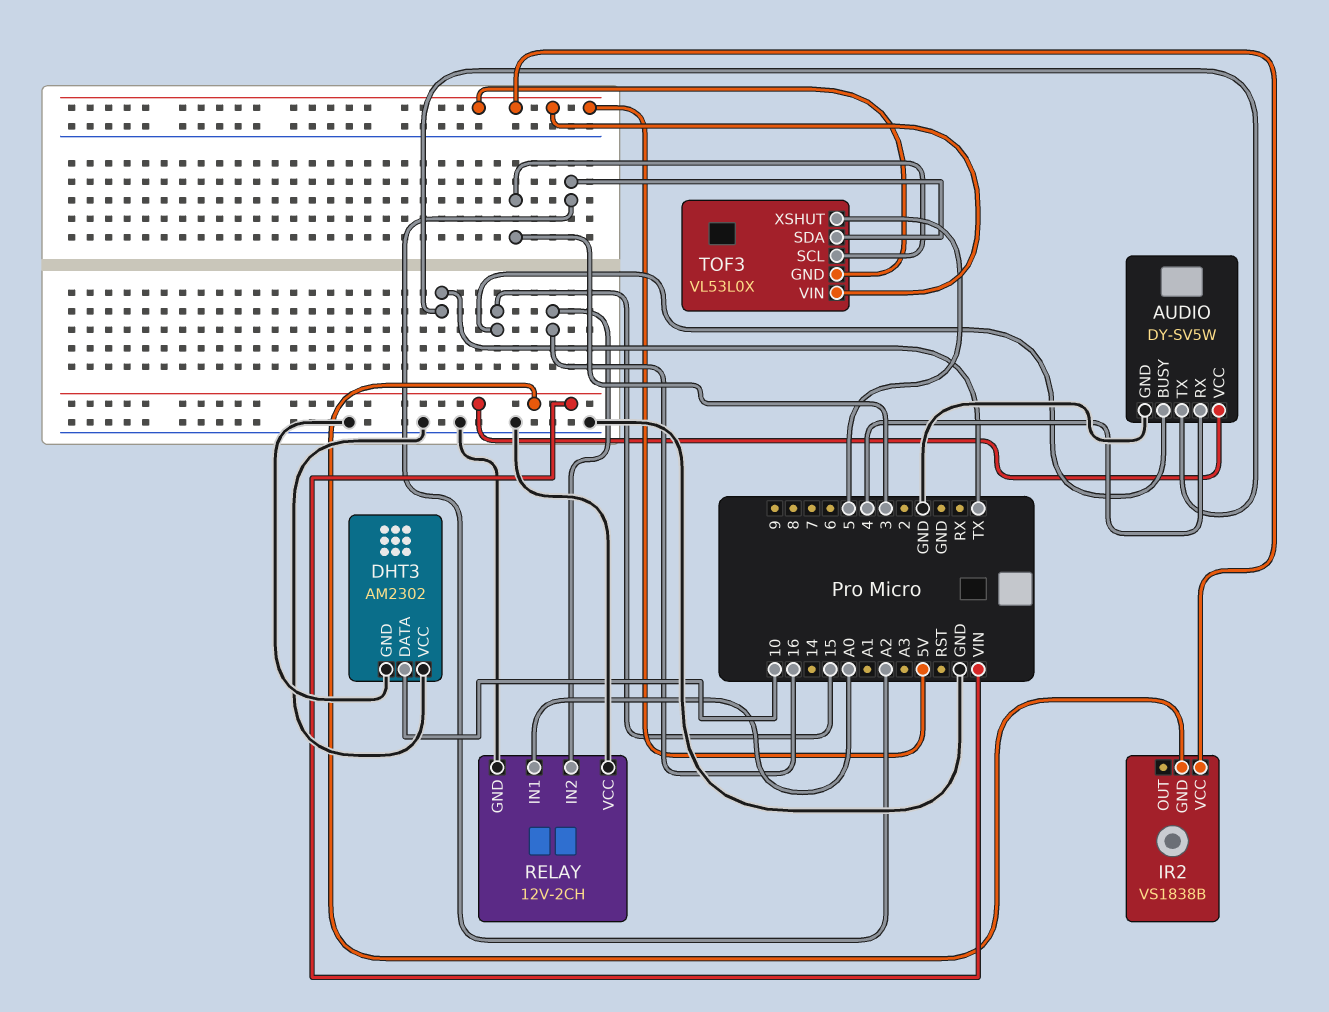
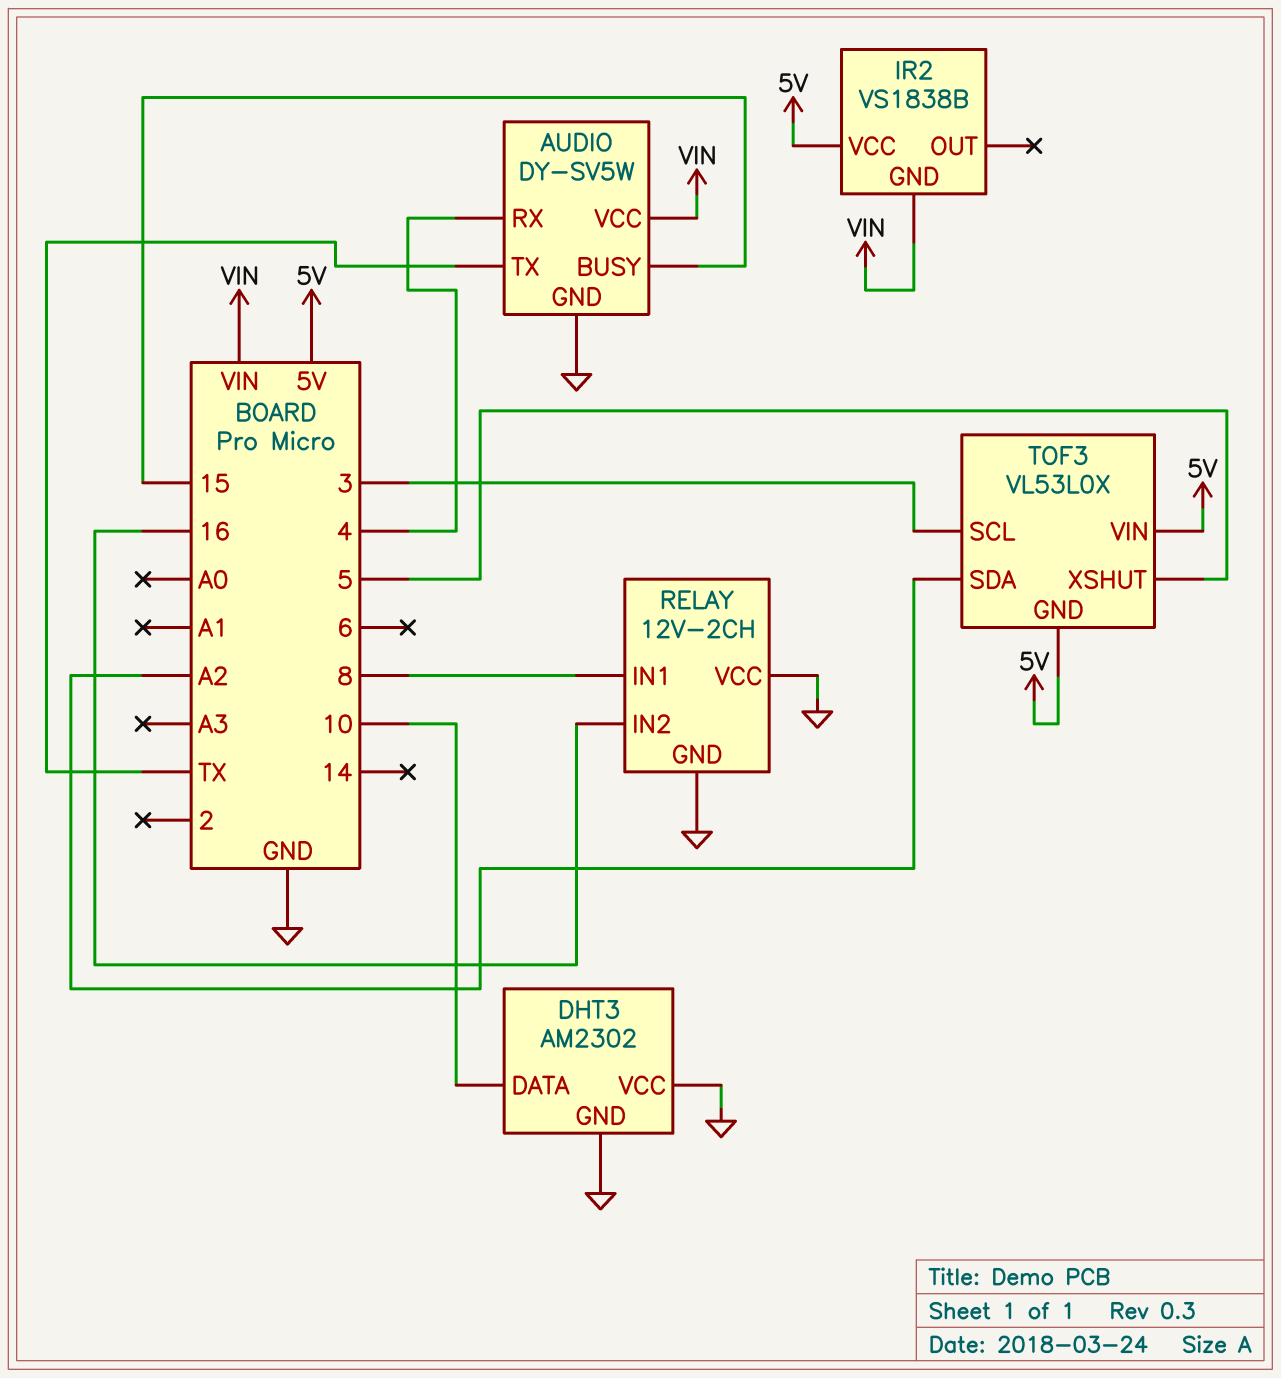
RELAY pin IN1: A0 -> 8

